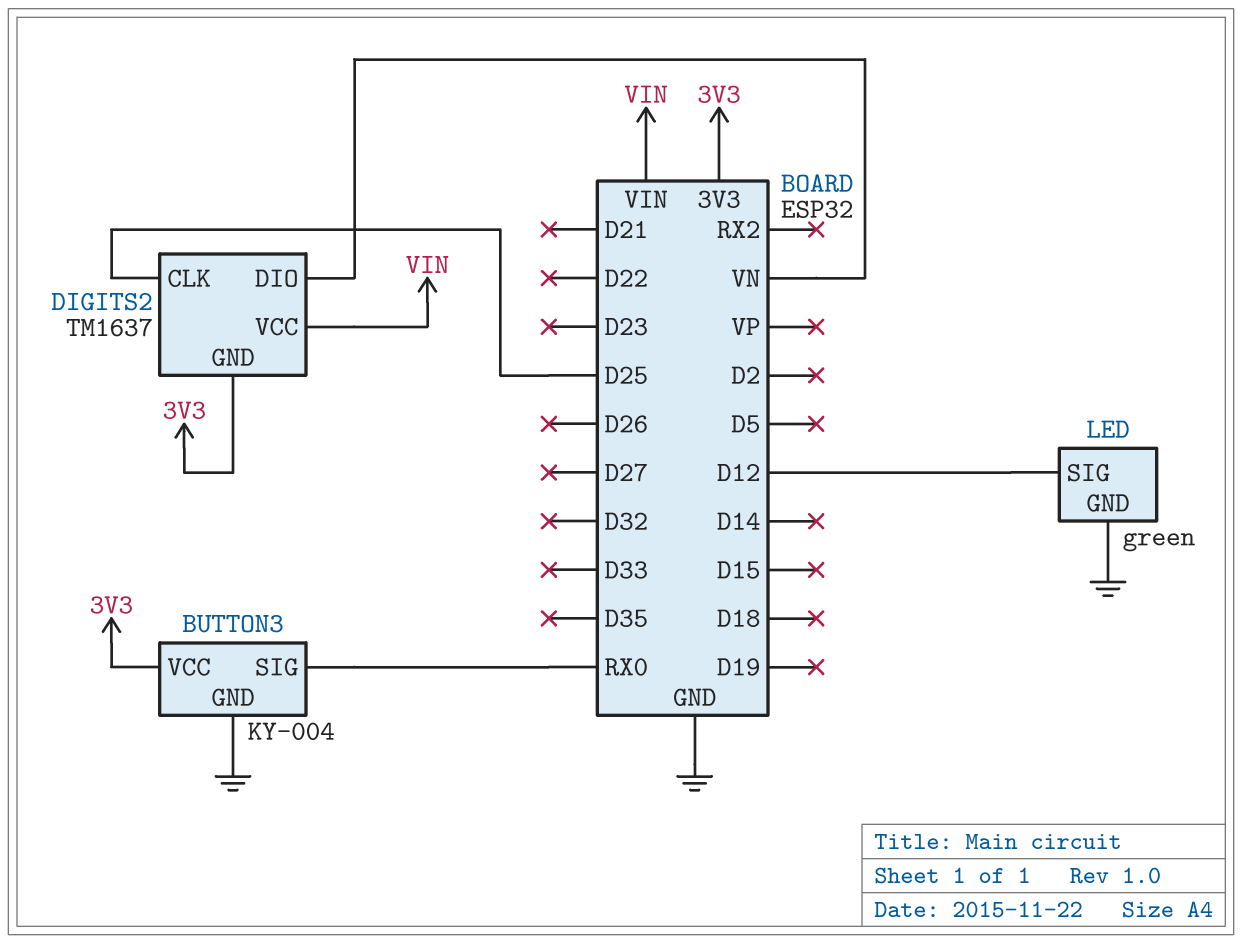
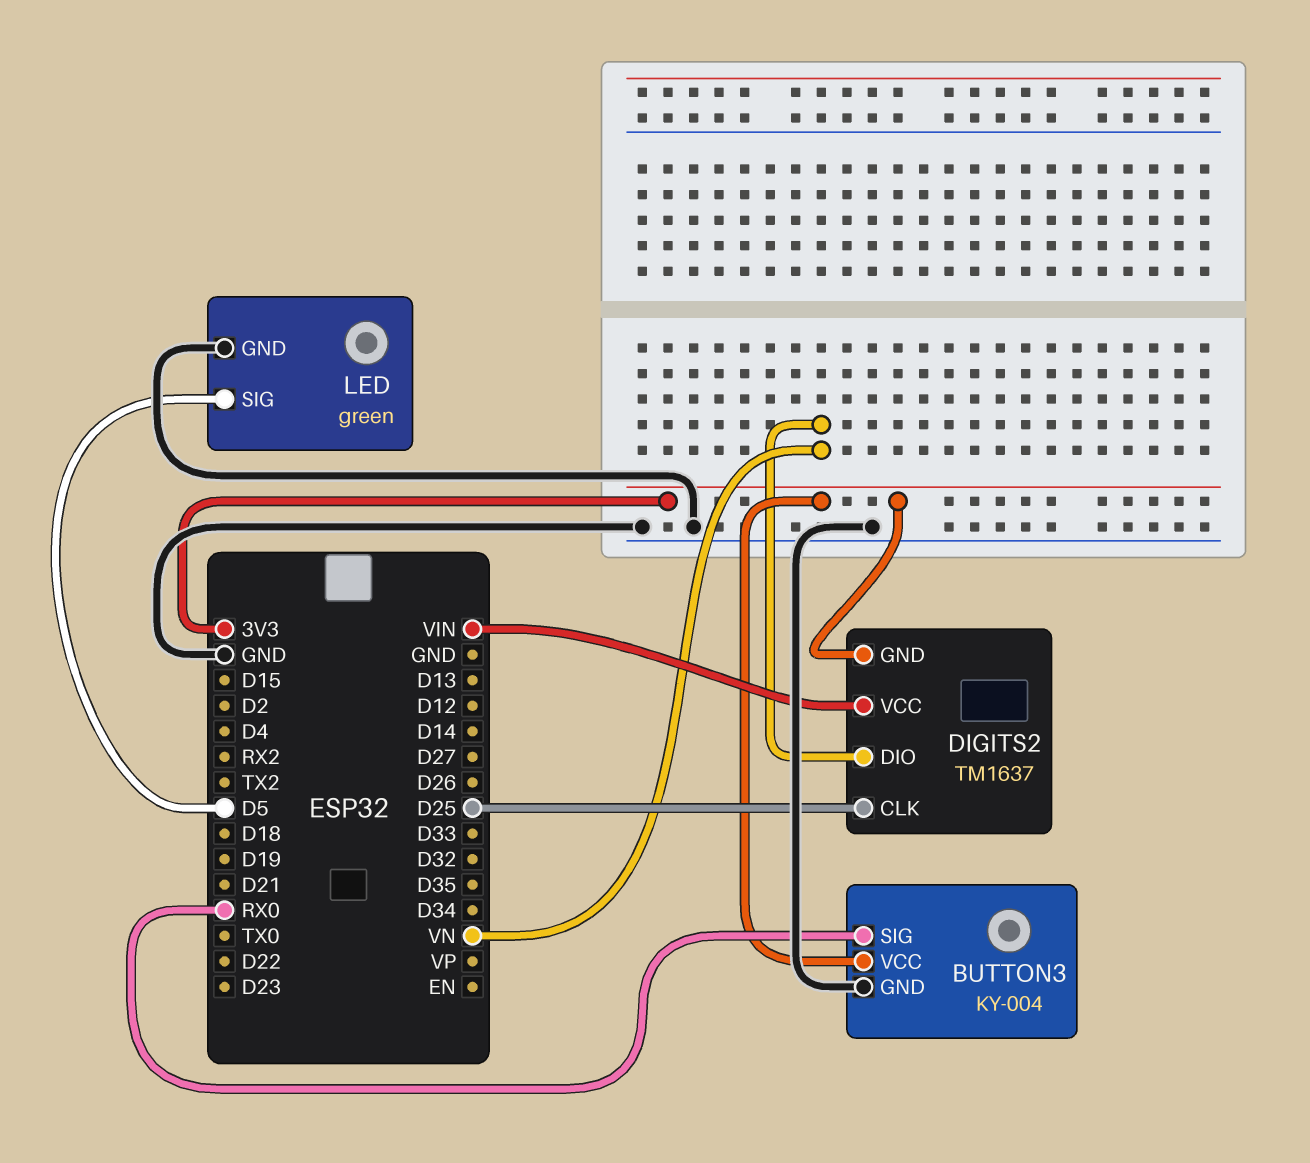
LED pin SIG: D12 -> D5

